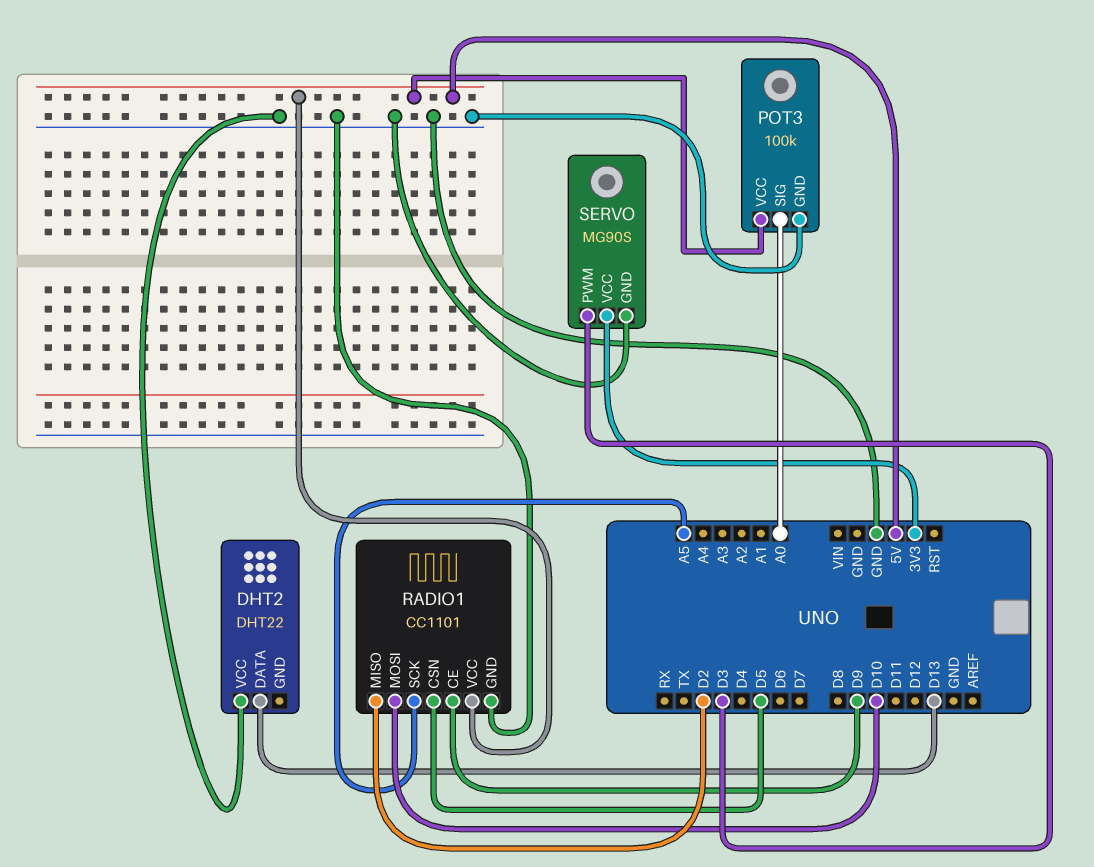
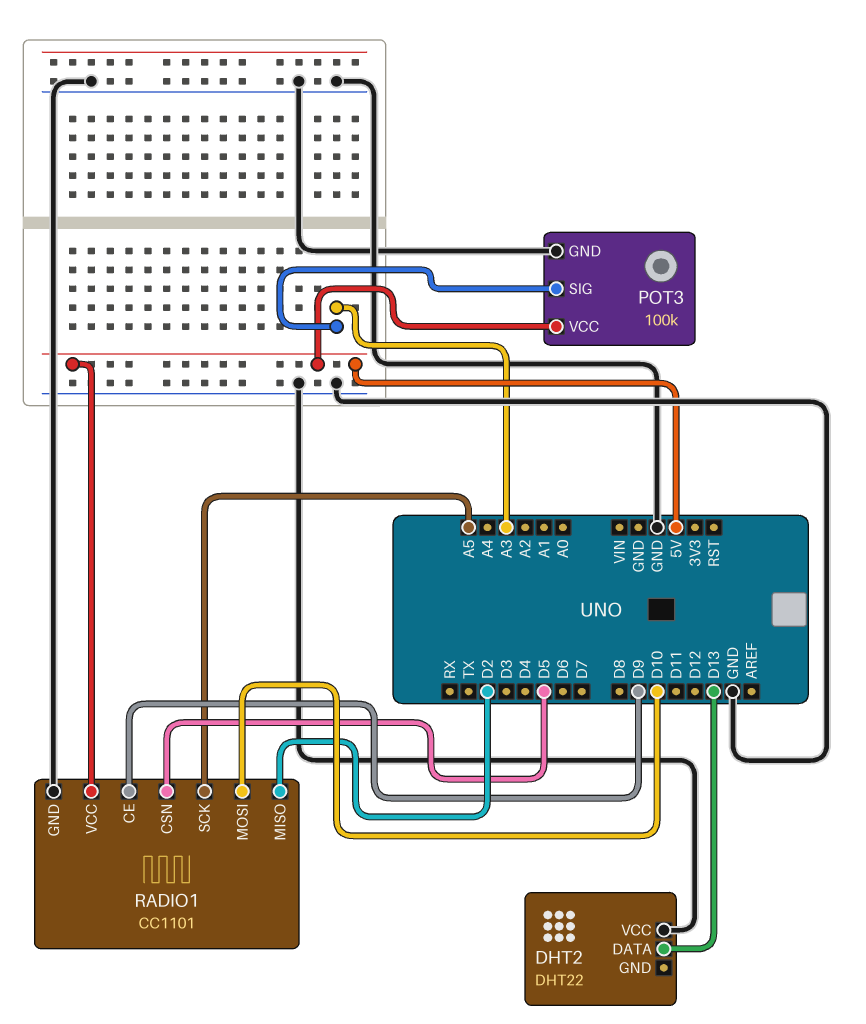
POT3 pin SIG: A0 -> A3
SERVO: MG90S -> none
SERVO pin GND: GND -> none
SERVO pin PWM: D3 -> none
SERVO pin VCC: 3V3 -> none

